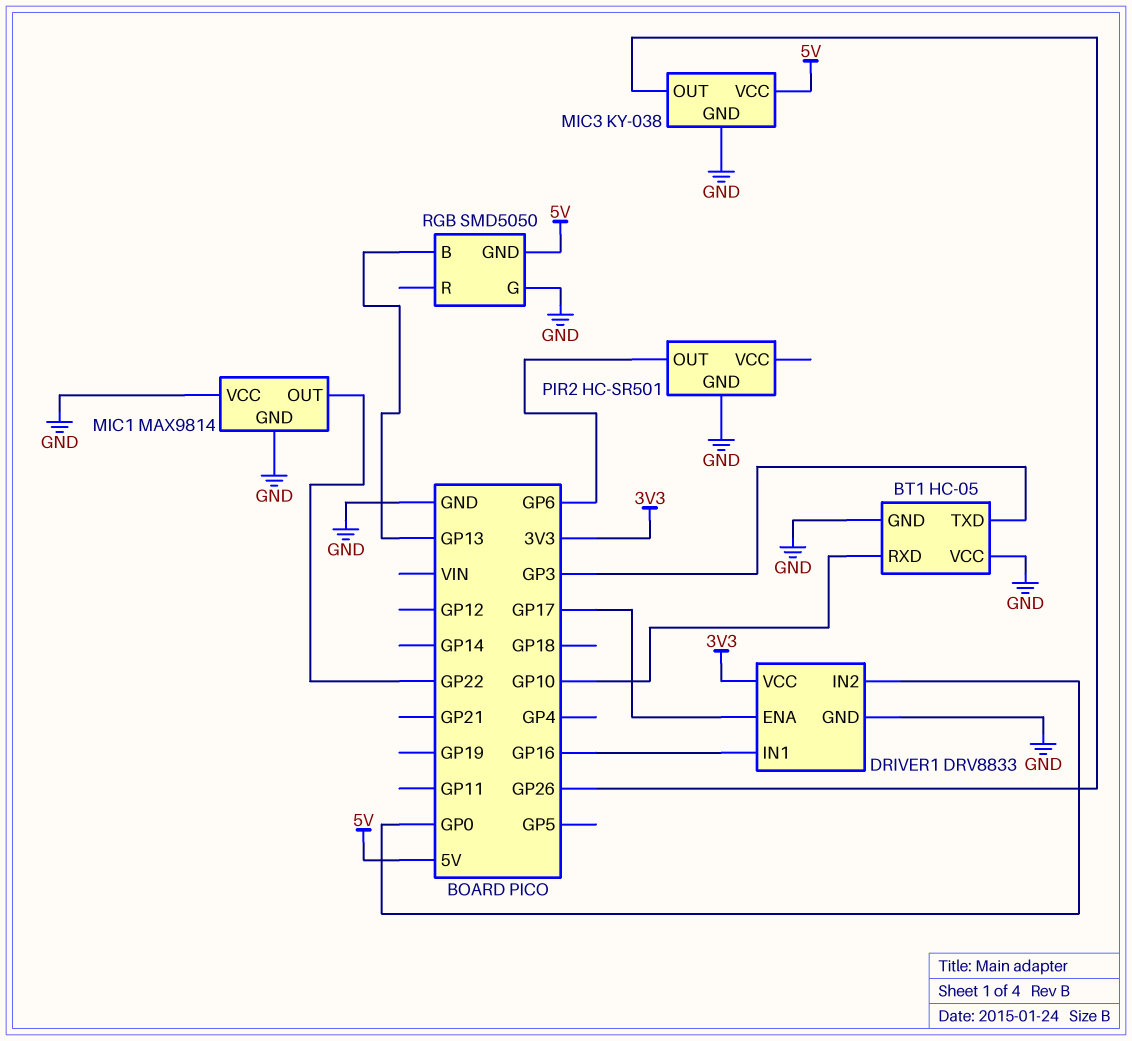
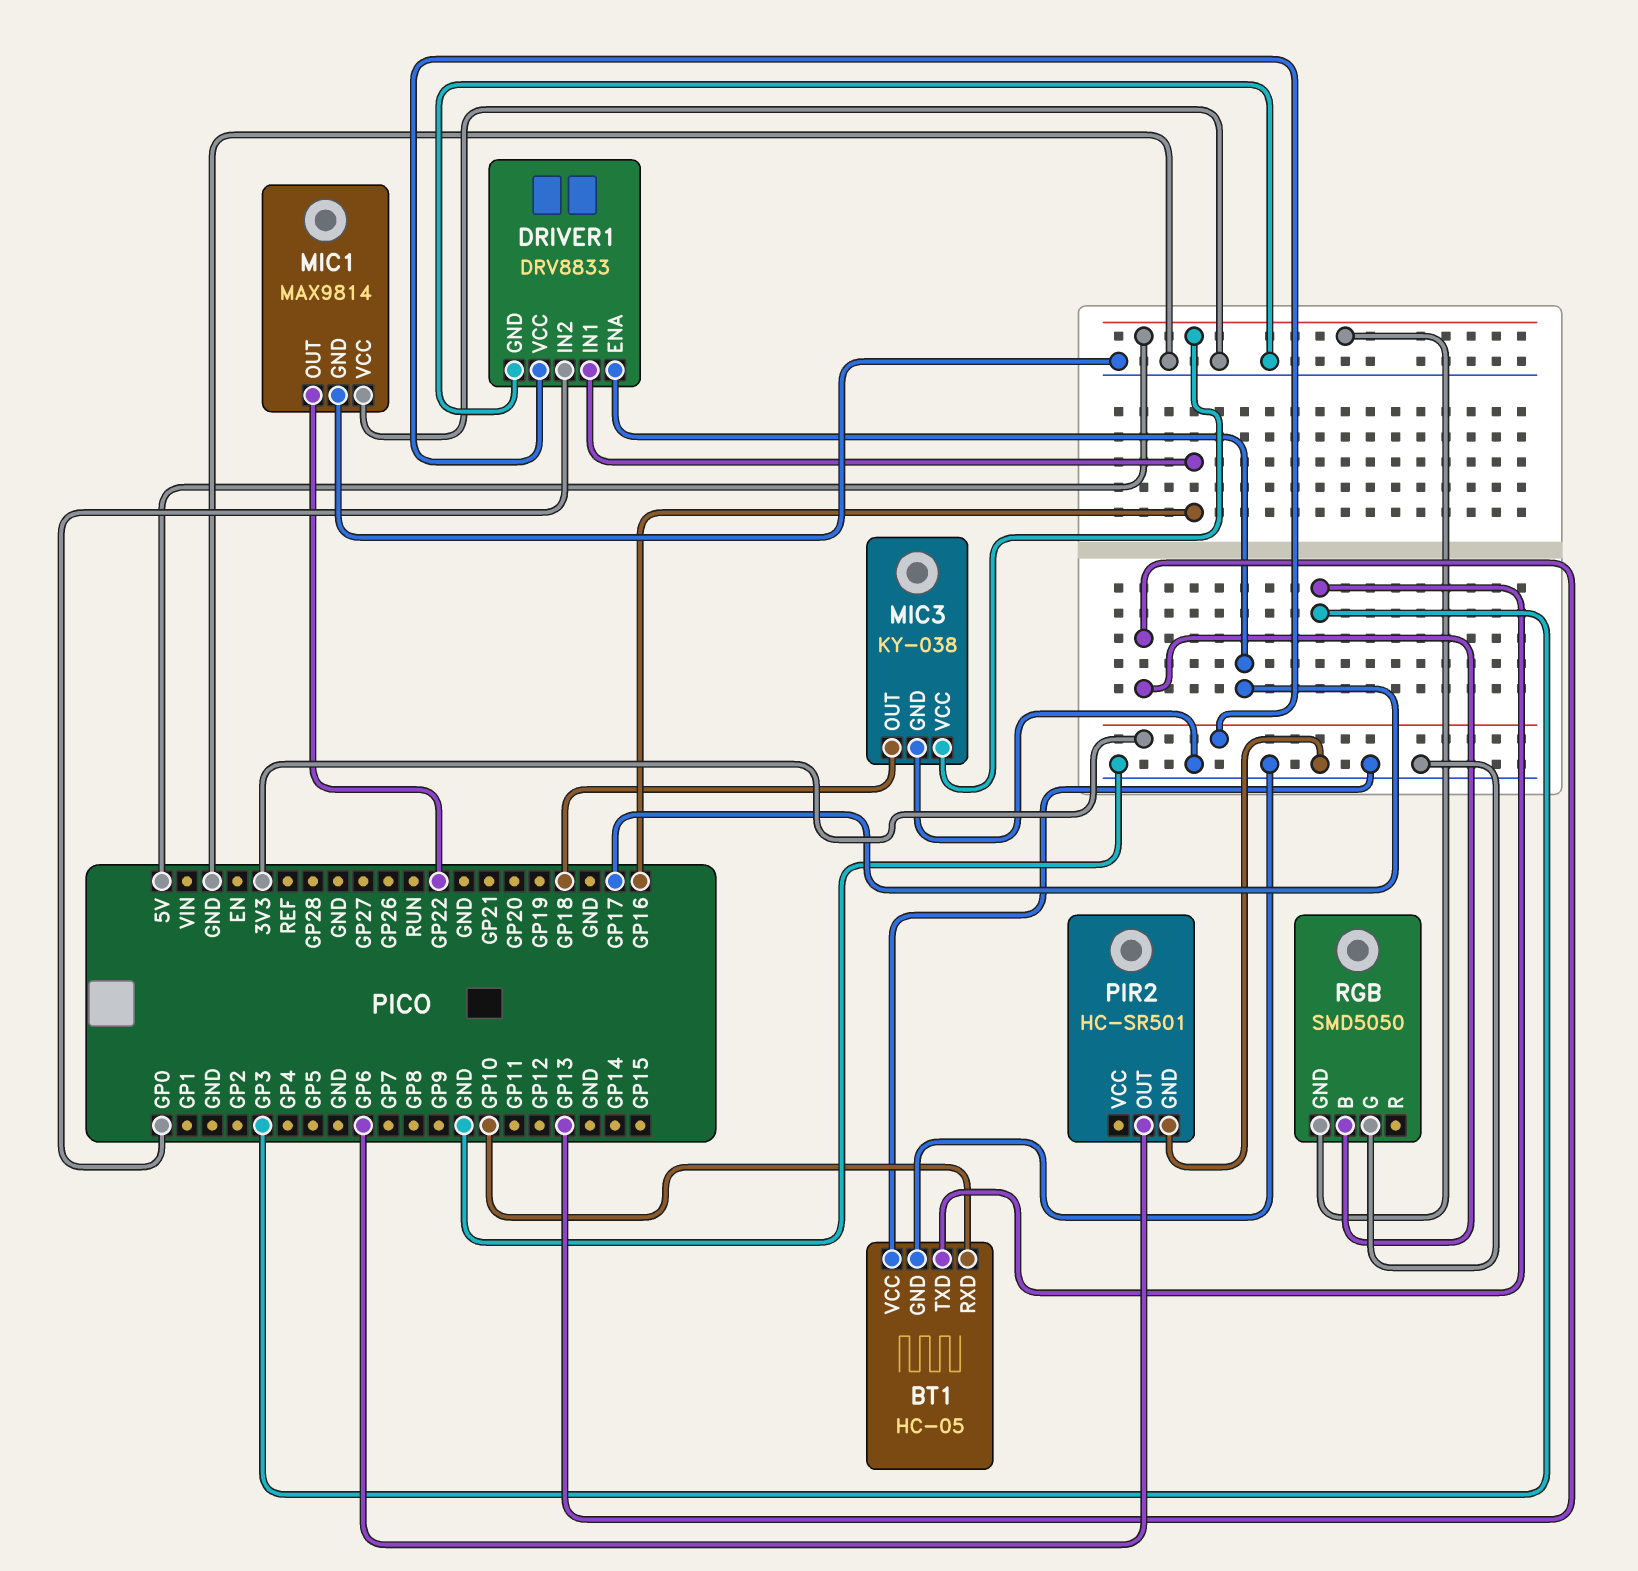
MIC3 pin OUT: GP26 -> GP18

